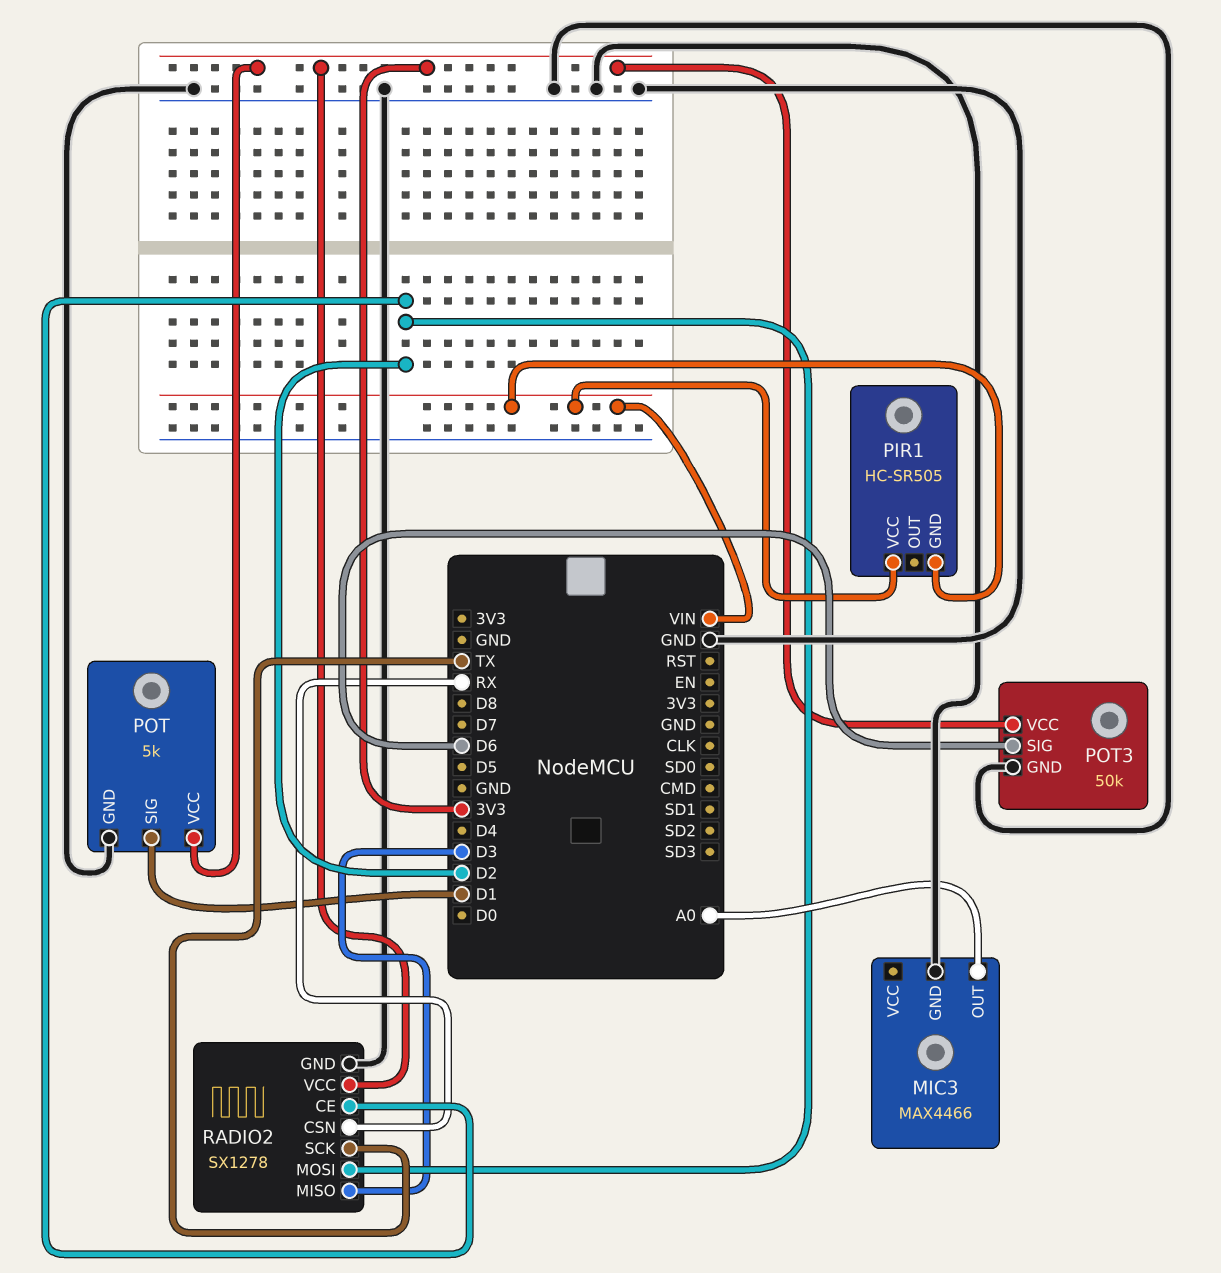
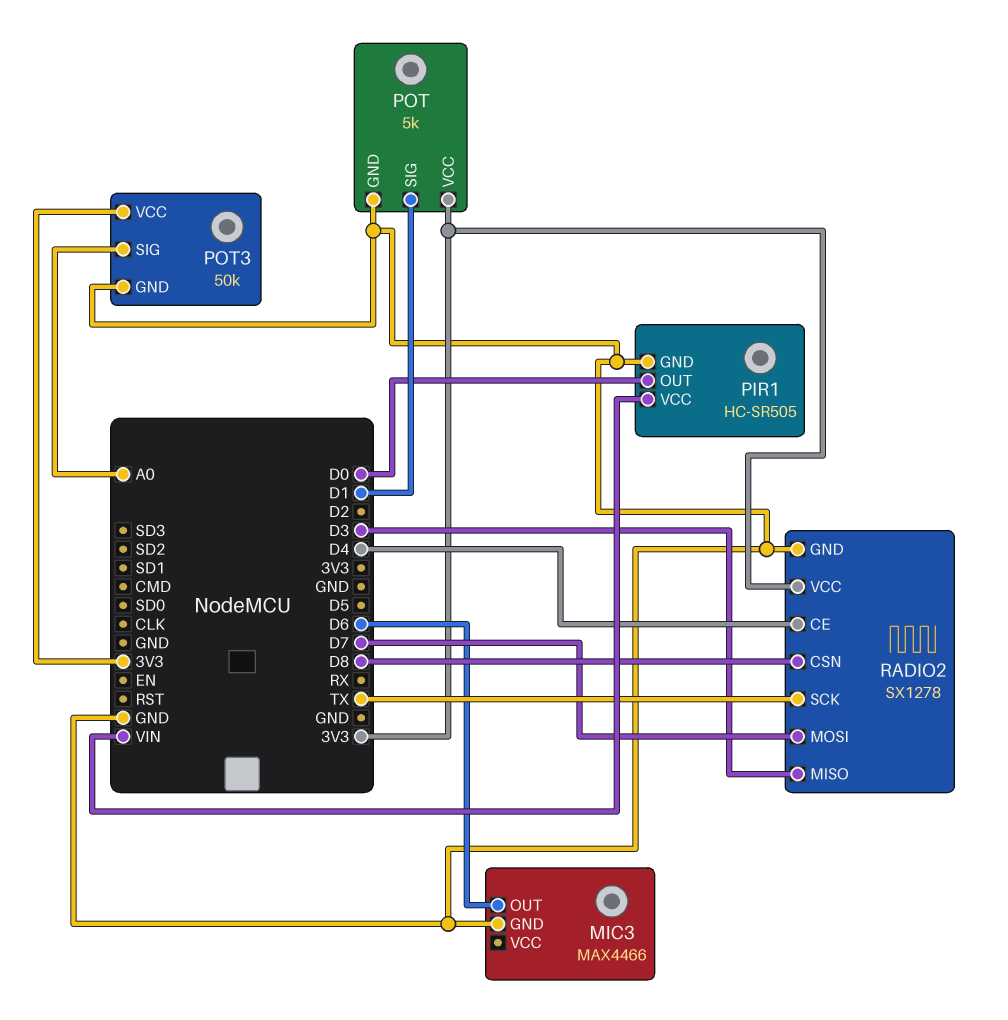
MIC3 pin OUT: A0 -> D6
PIR1 pin GND: VIN -> GND
PIR1 pin OUT: none -> D0
POT3 pin SIG: D6 -> A0
RADIO2 pin CE: D2 -> D4
RADIO2 pin CSN: RX -> D8
RADIO2 pin MOSI: D2 -> D7

